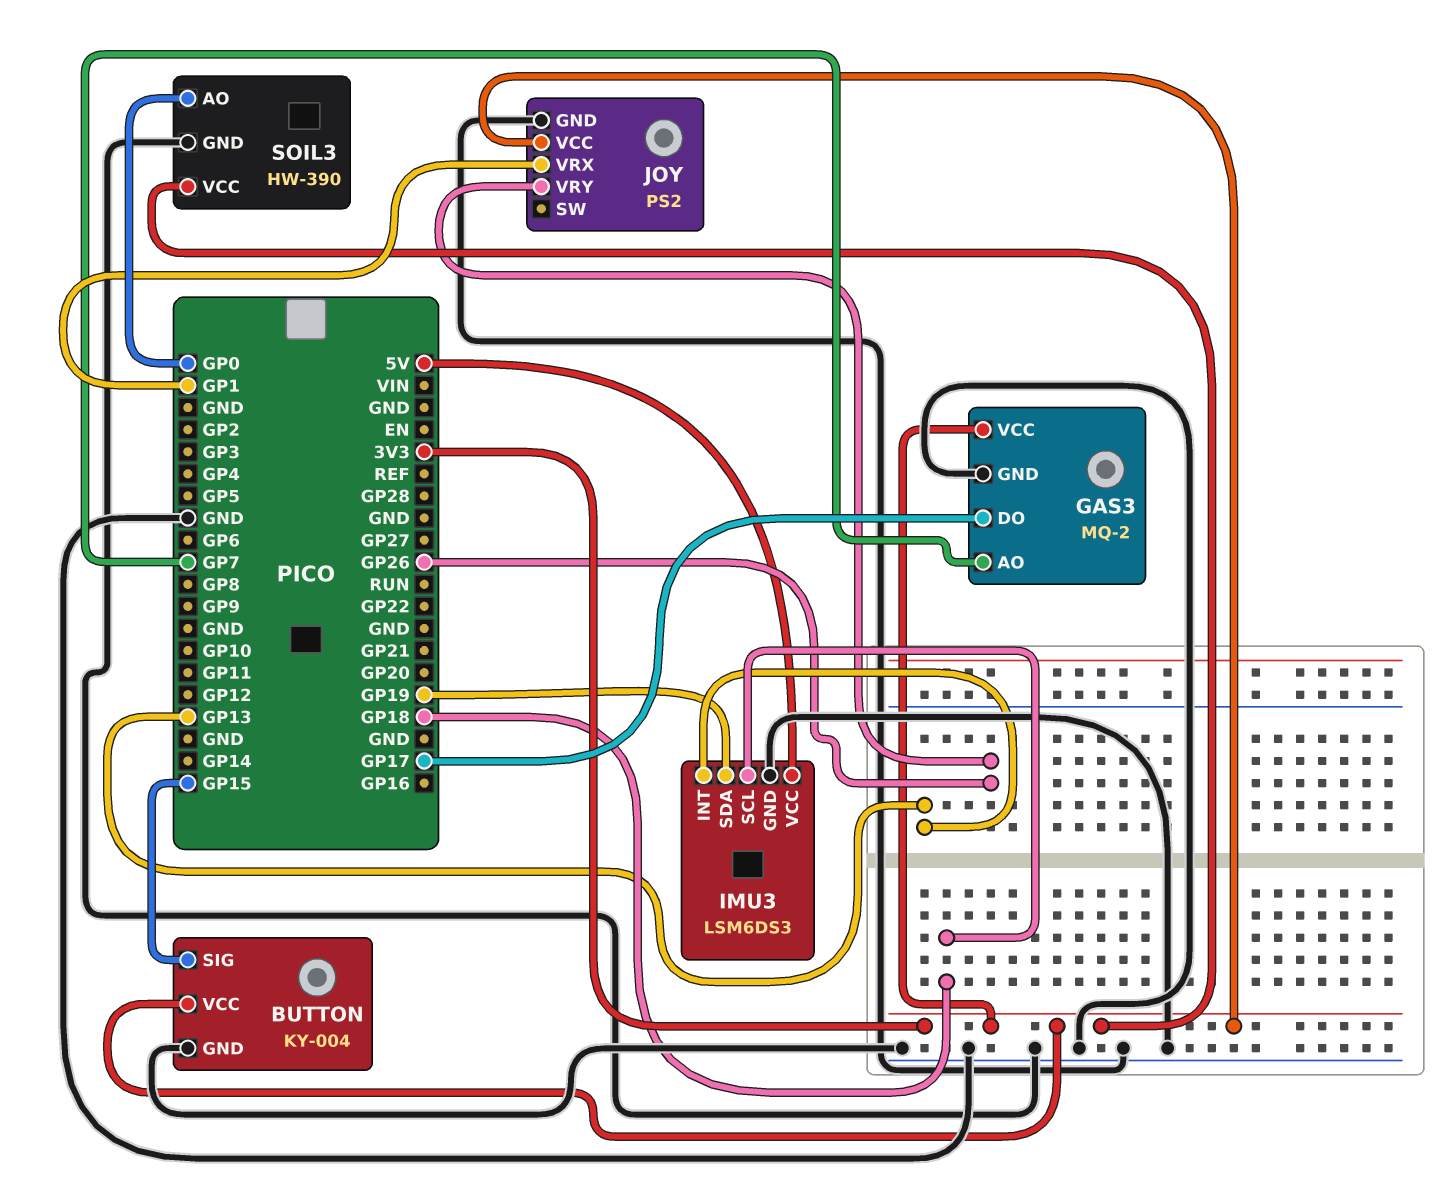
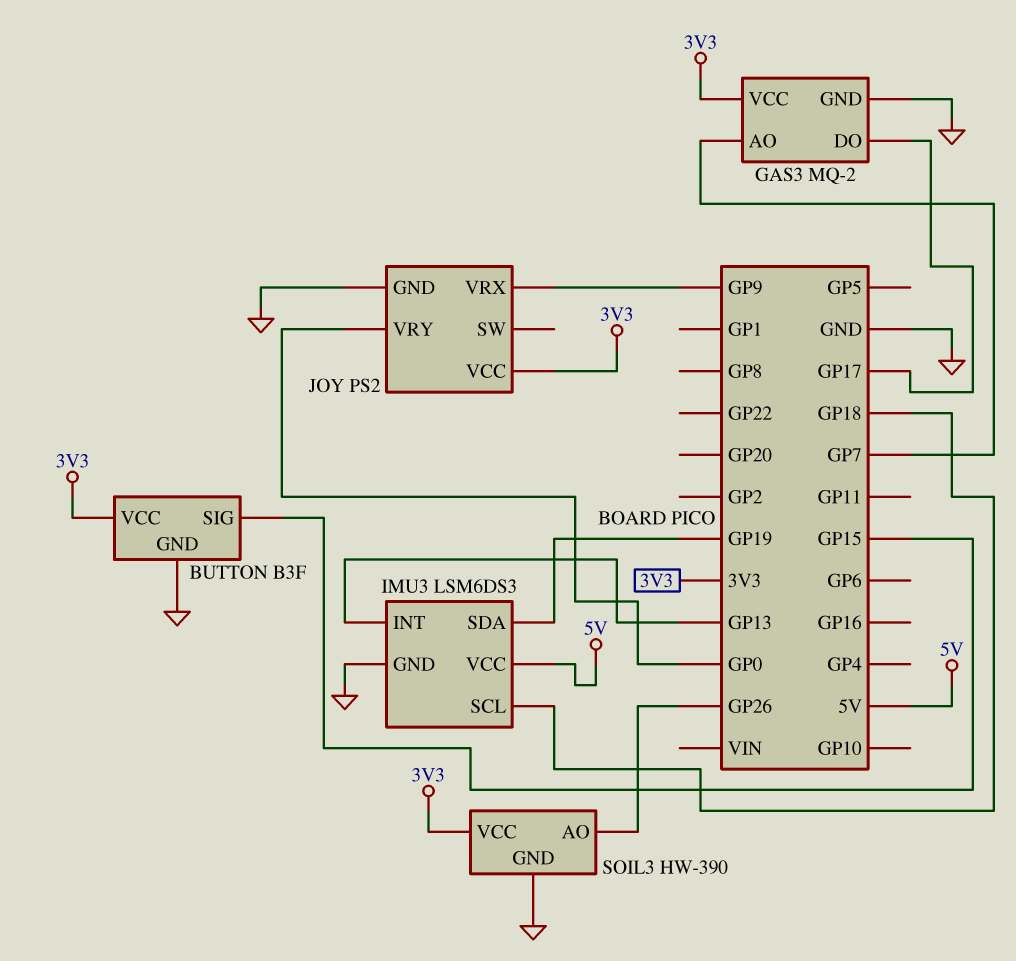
BUTTON: KY-004 -> B3F
JOY pin VRX: GP1 -> GP9
JOY pin VRY: GP26 -> GP0
SOIL3 pin AO: GP0 -> GP26

